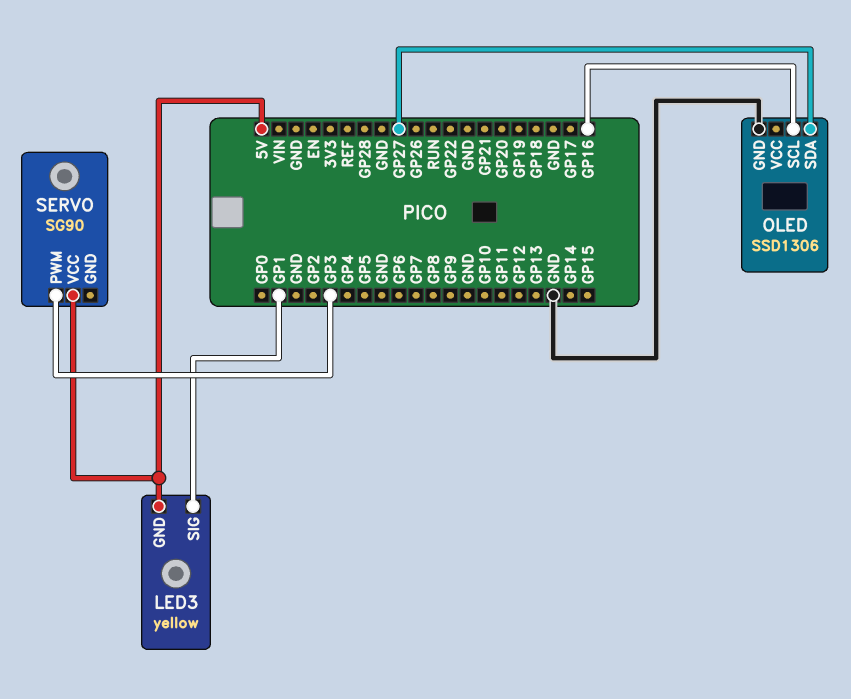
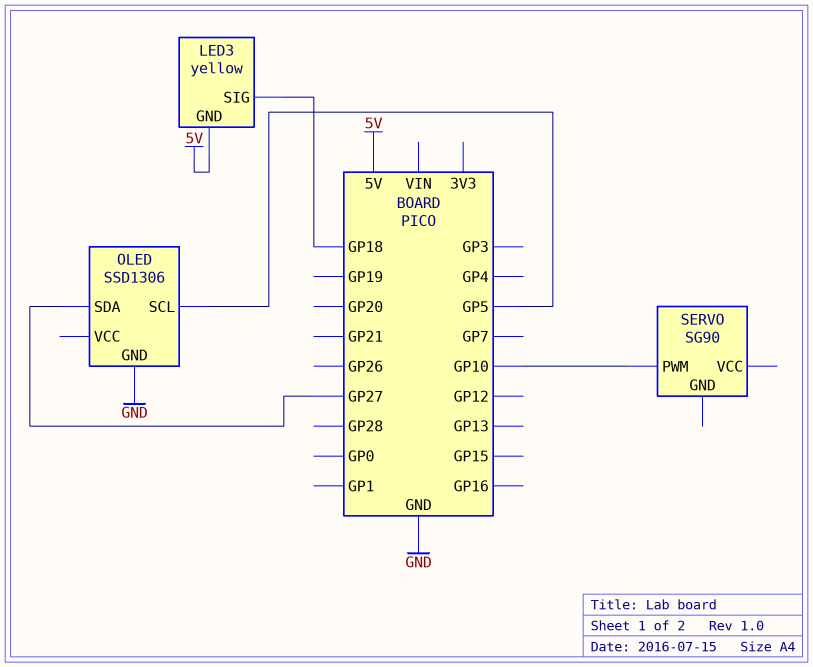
LED3 pin SIG: GP1 -> GP18
OLED pin SCL: GP16 -> GP5
SERVO pin PWM: GP3 -> GP10
SERVO pin VCC: 5V -> none

